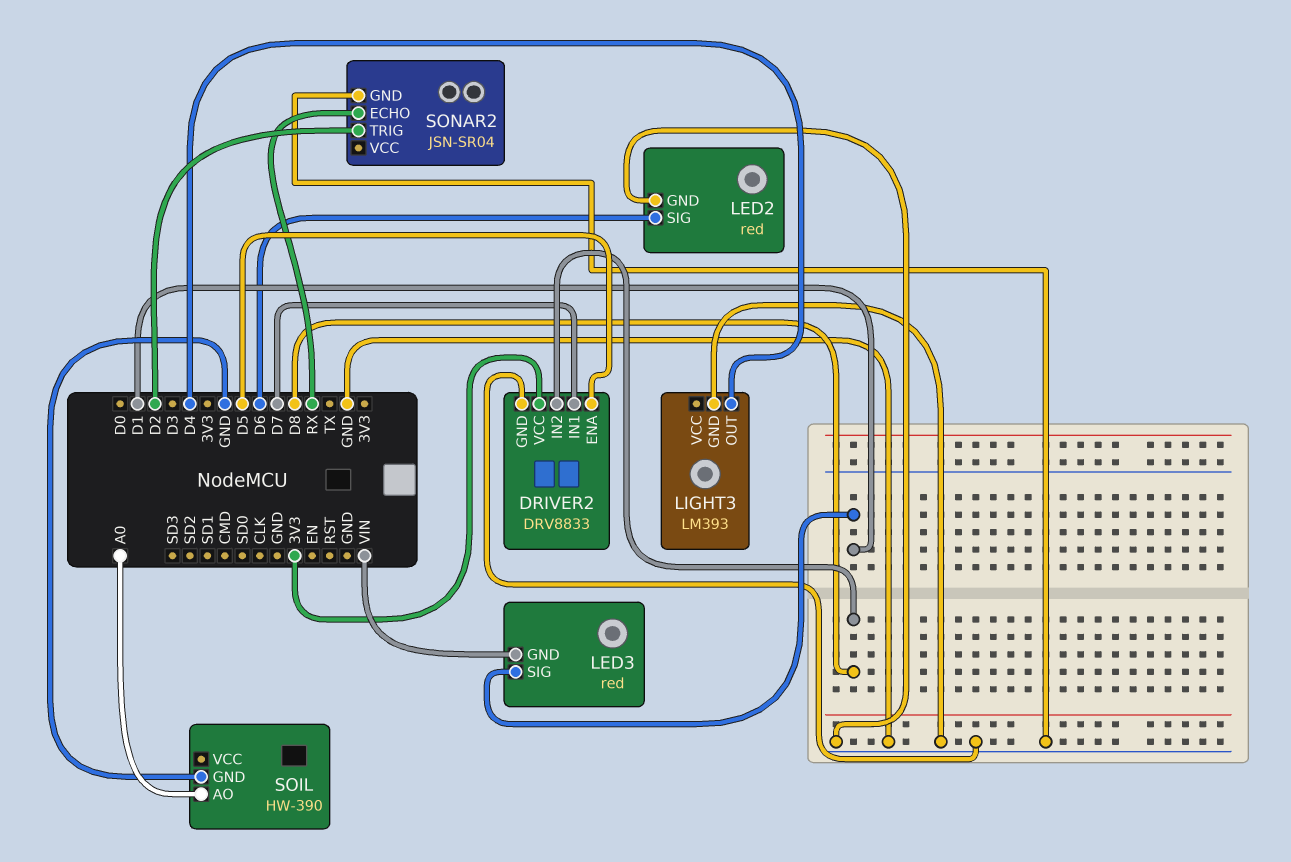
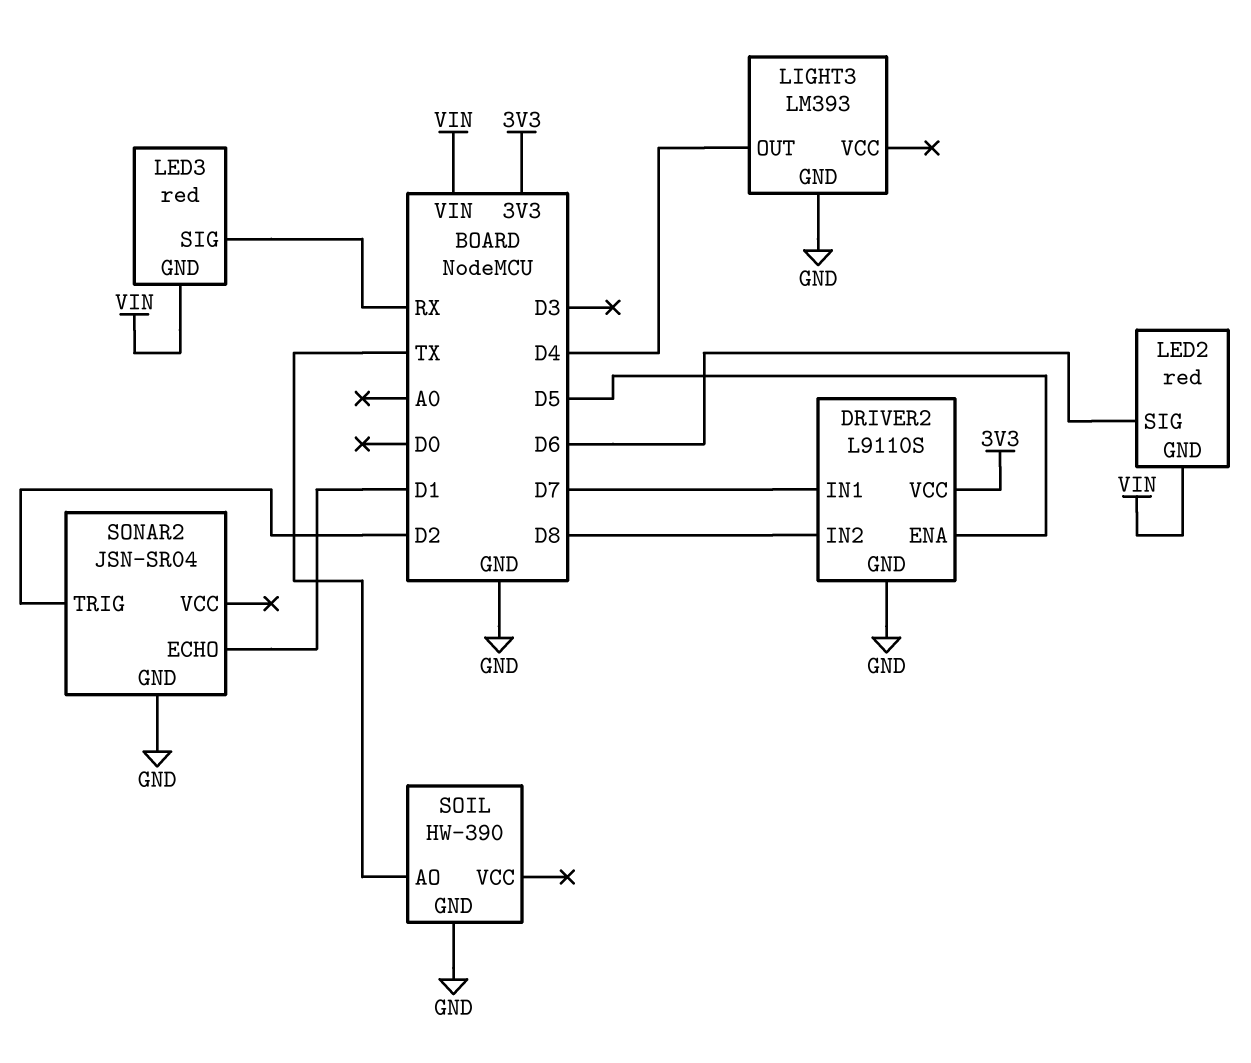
DRIVER2: DRV8833 -> L9110S
LED2 pin GND: GND -> VIN
LED3 pin SIG: D1 -> RX
SOIL pin AO: A0 -> TX
SONAR2 pin ECHO: RX -> D1

